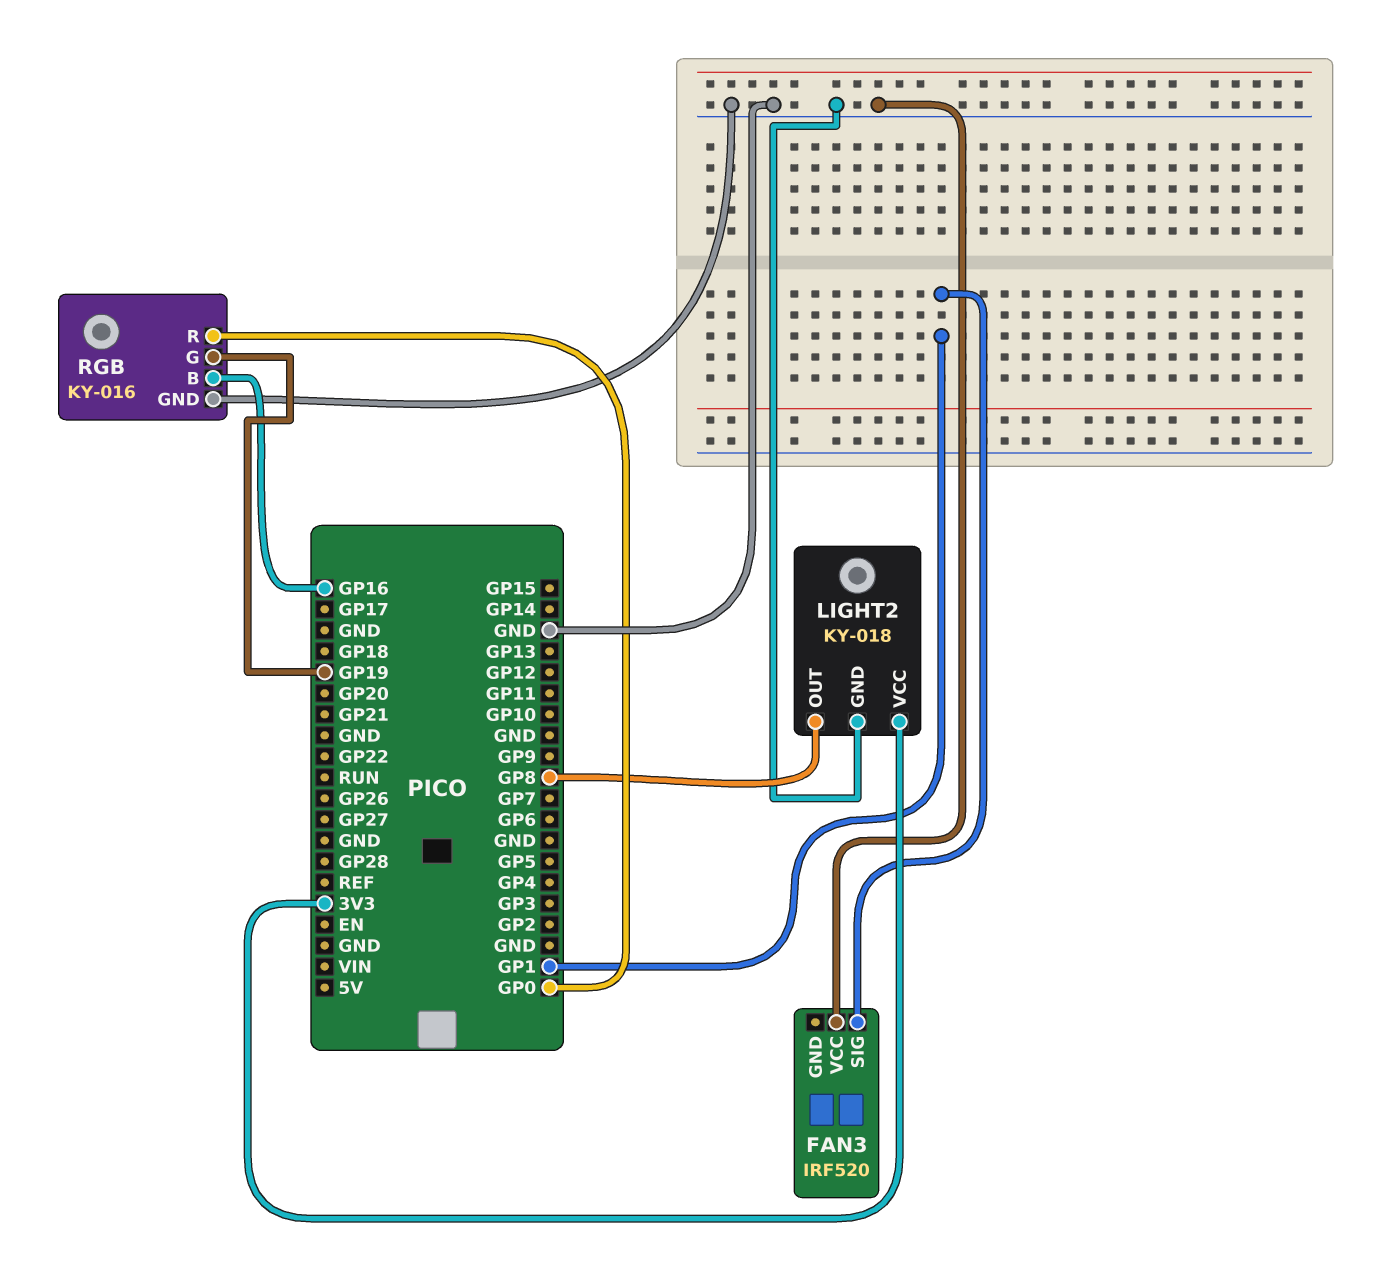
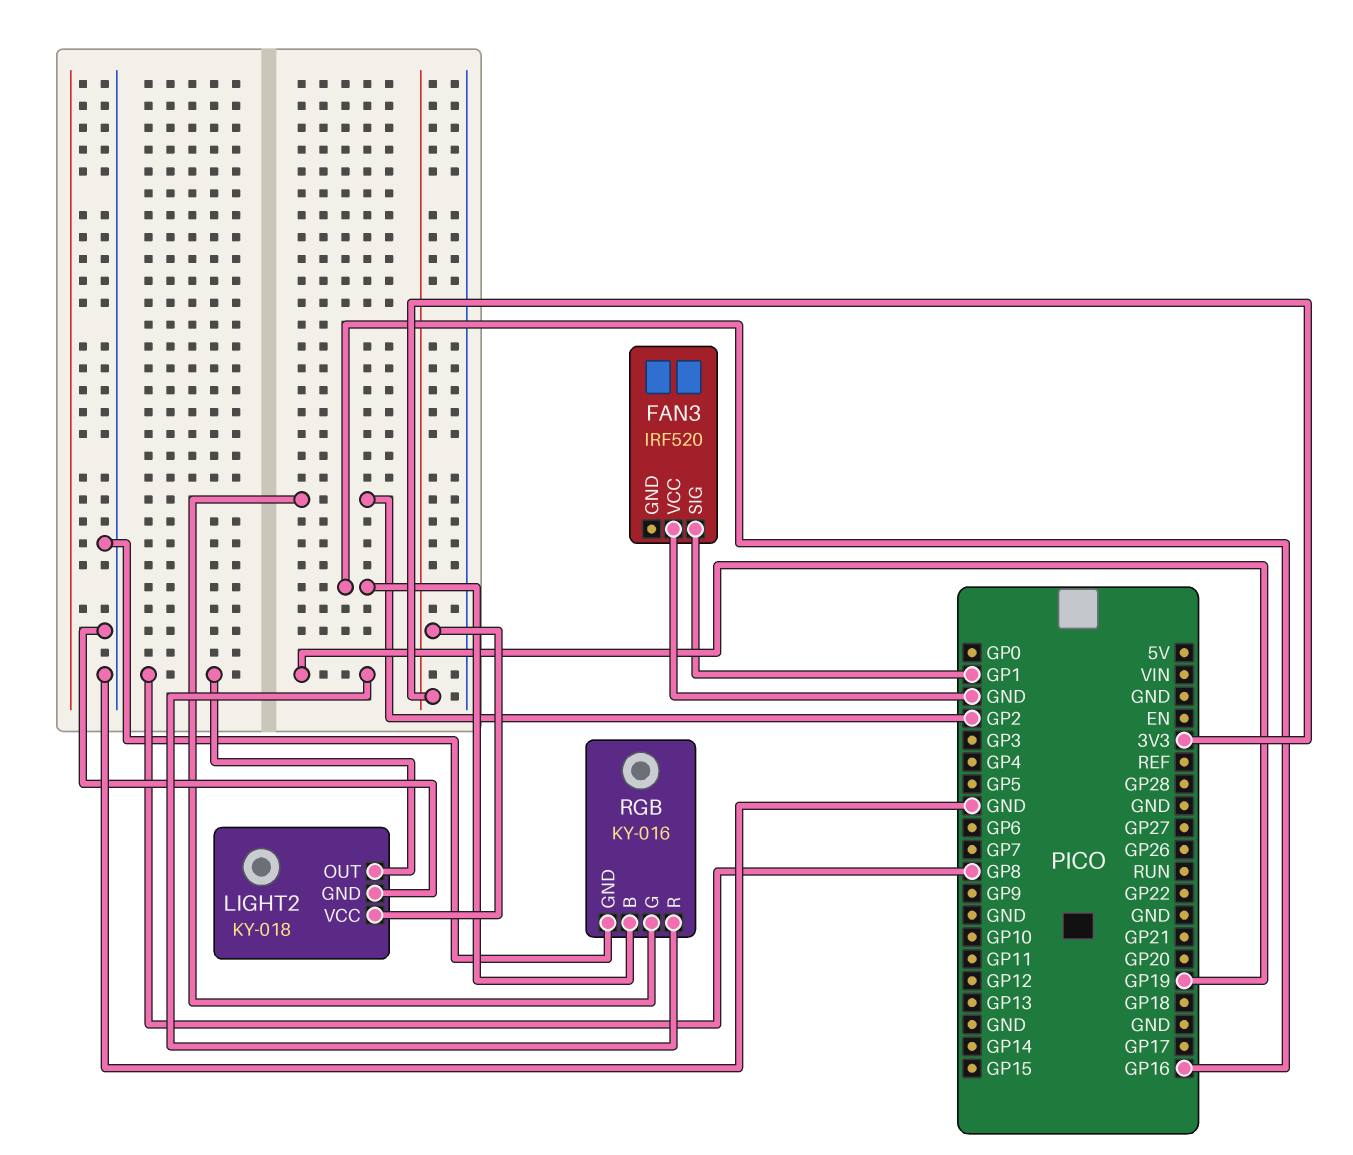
RGB pin G: GP19 -> GP2
RGB pin R: GP0 -> GP19

